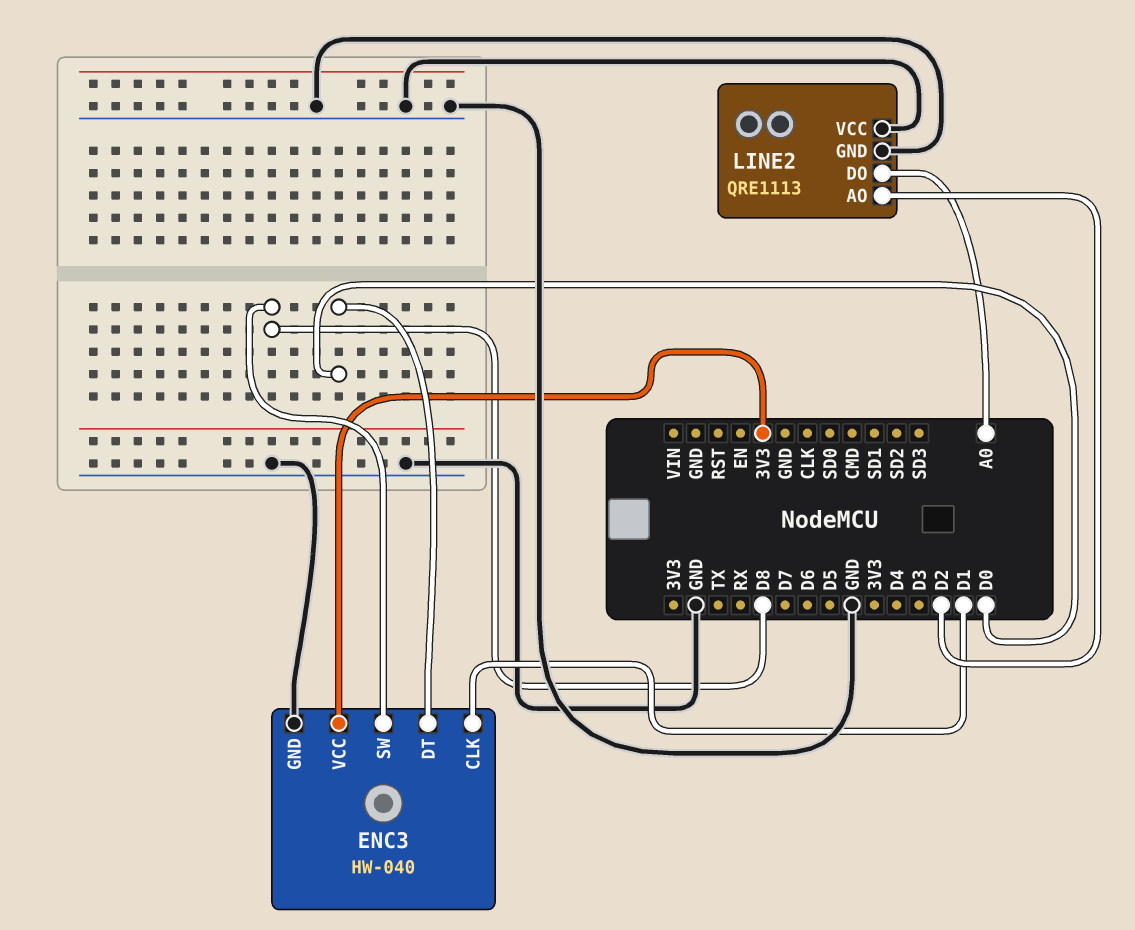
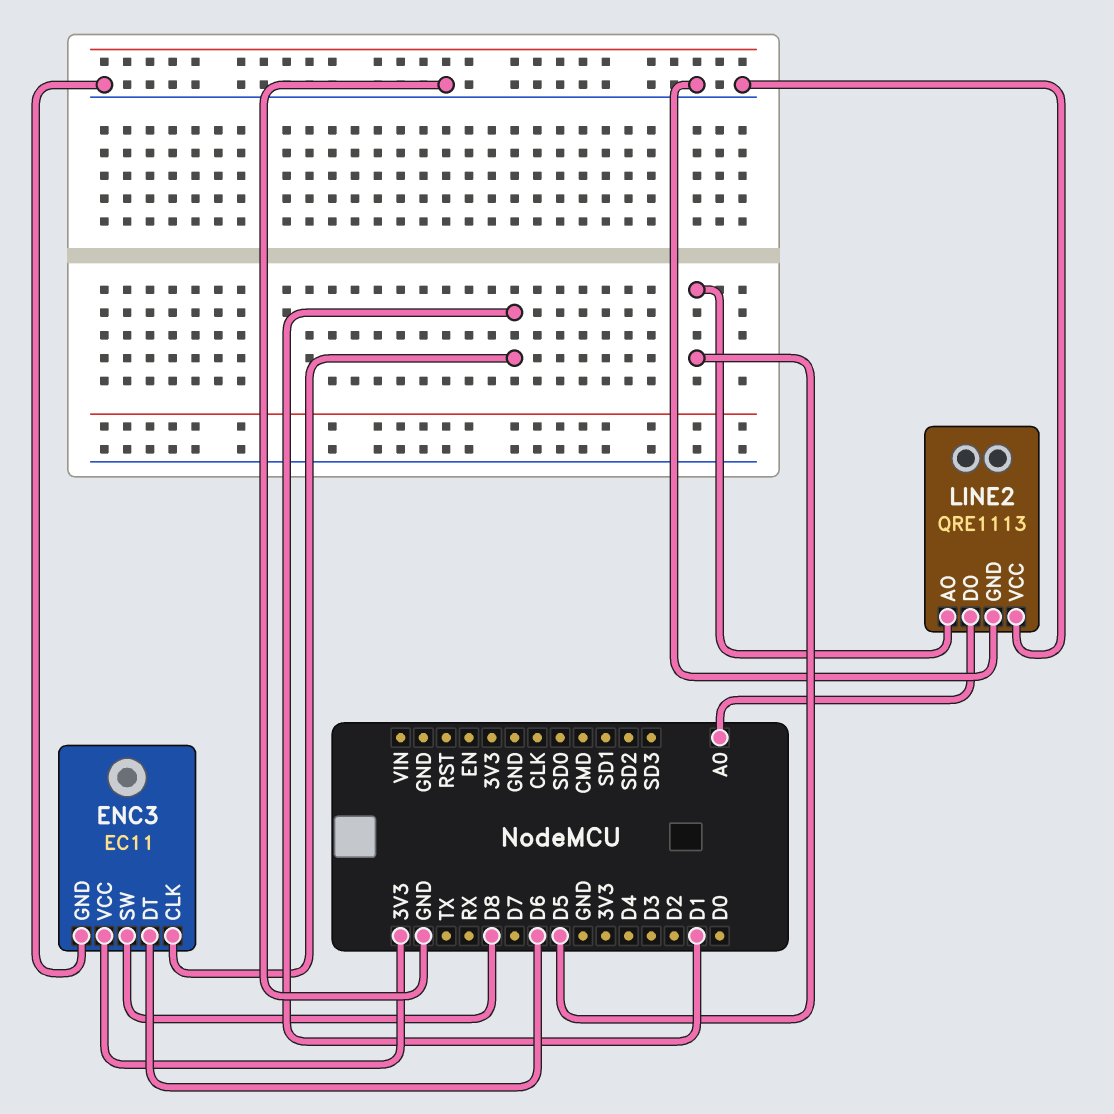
ENC3: HW-040 -> EC11
ENC3 pin DT: D0 -> D6
LINE2 pin AO: D2 -> D5

